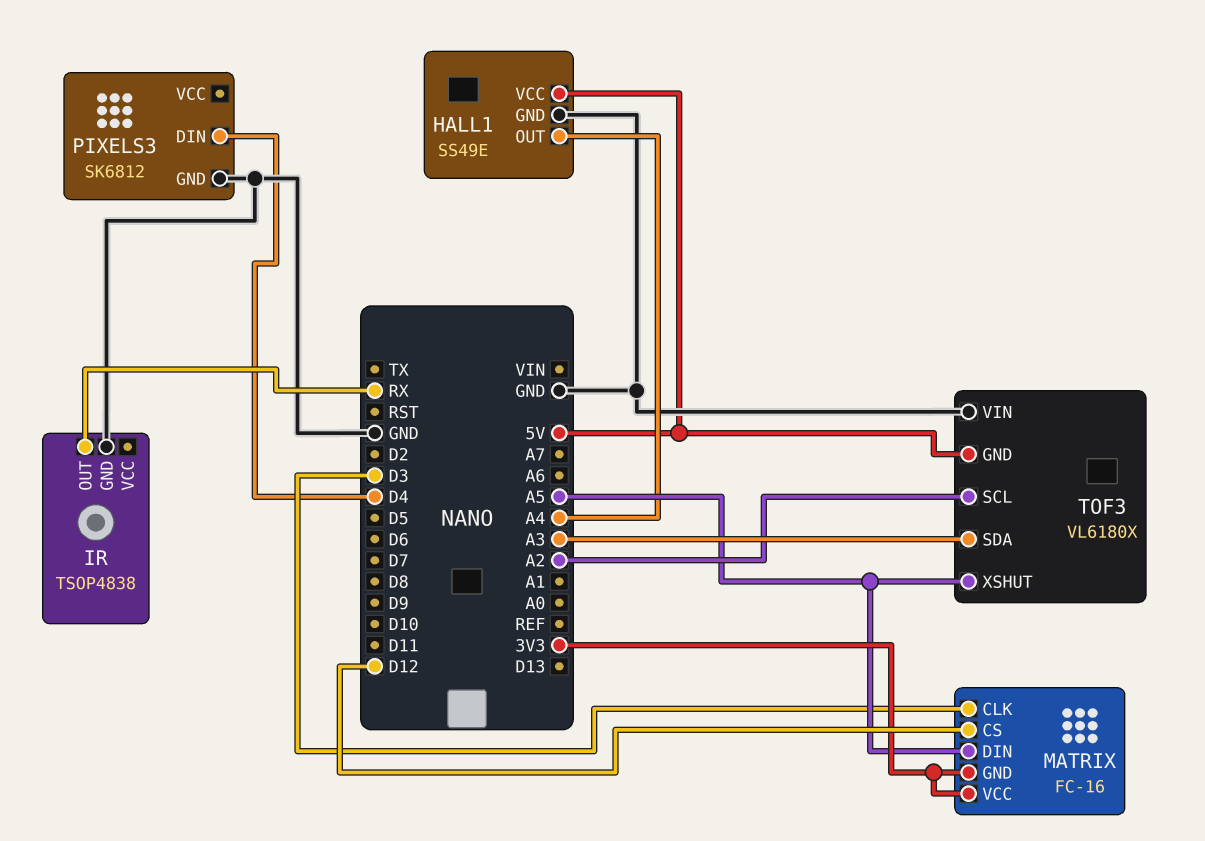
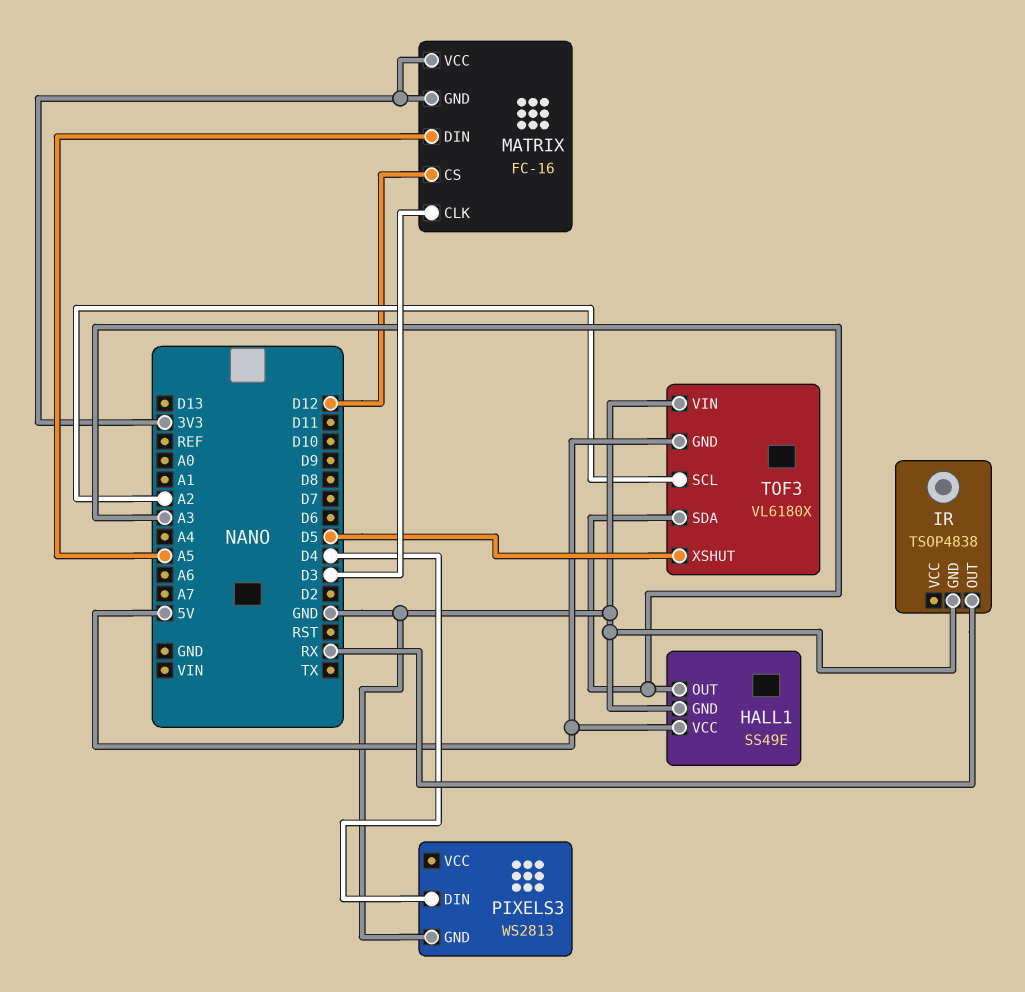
HALL1 pin OUT: A4 -> A3
PIXELS3: SK6812 -> WS2813
TOF3 pin XSHUT: A5 -> D5

